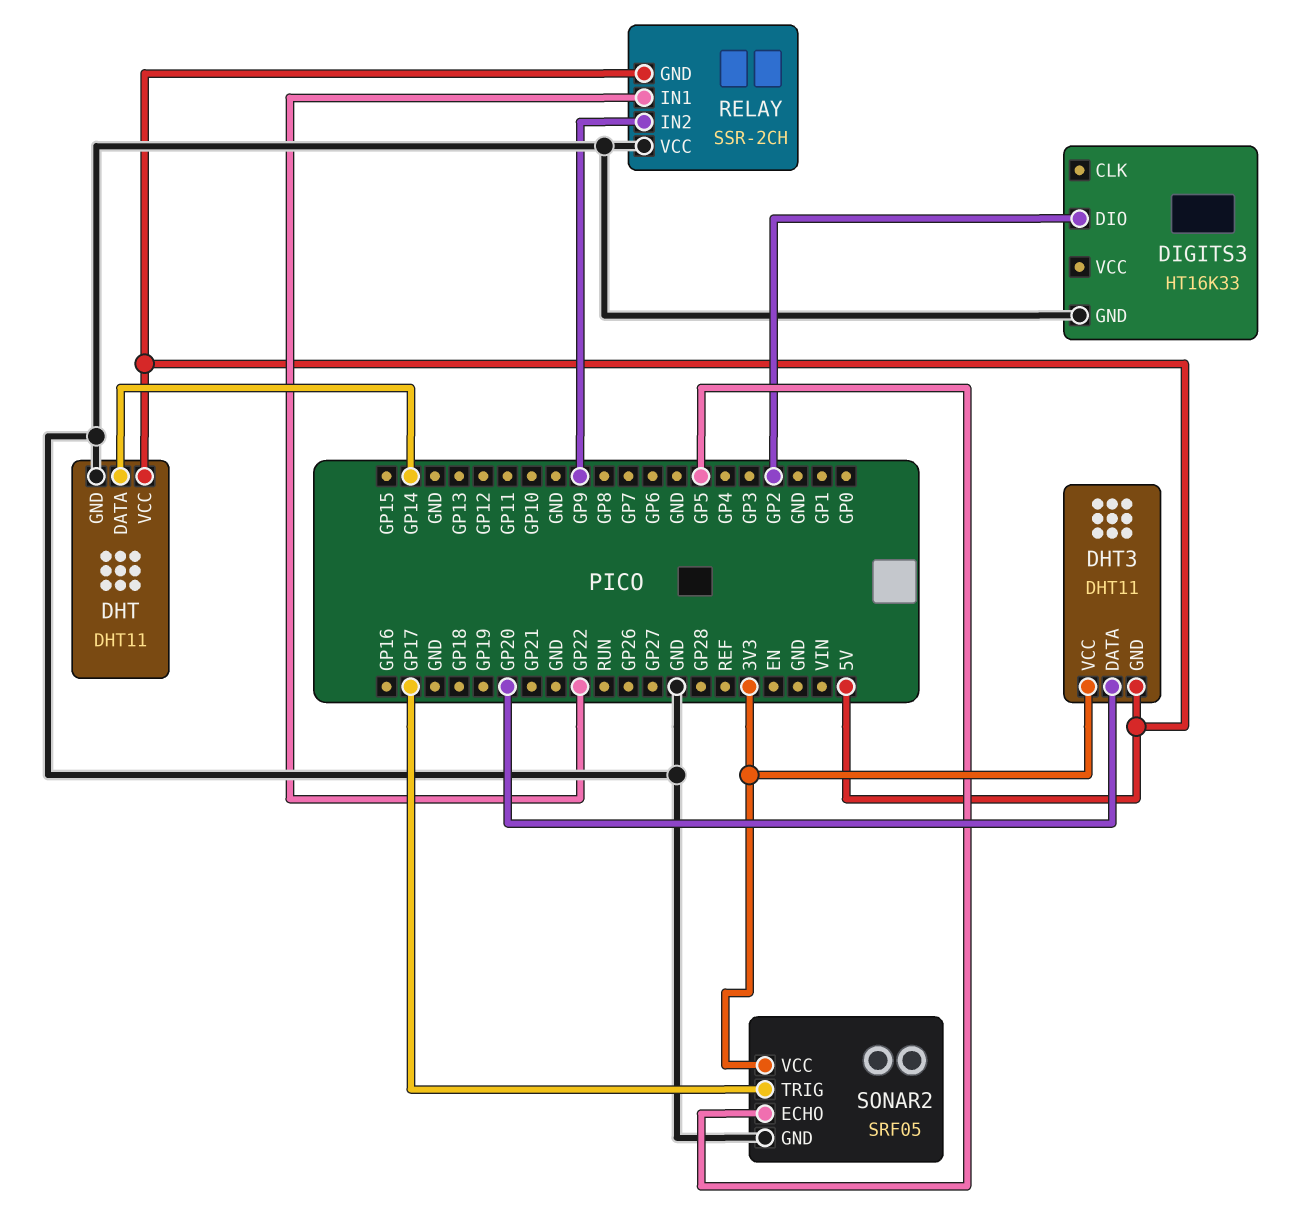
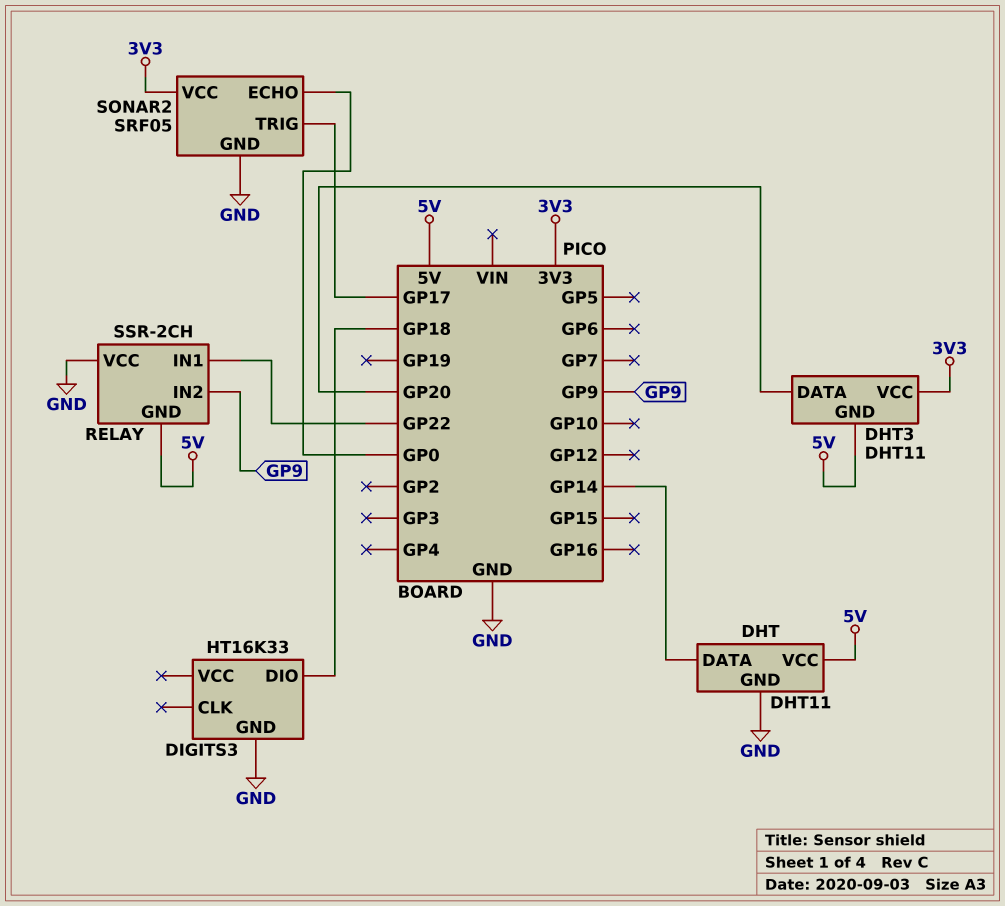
DIGITS3 pin DIO: GP2 -> GP18
SONAR2 pin ECHO: GP5 -> GP0

